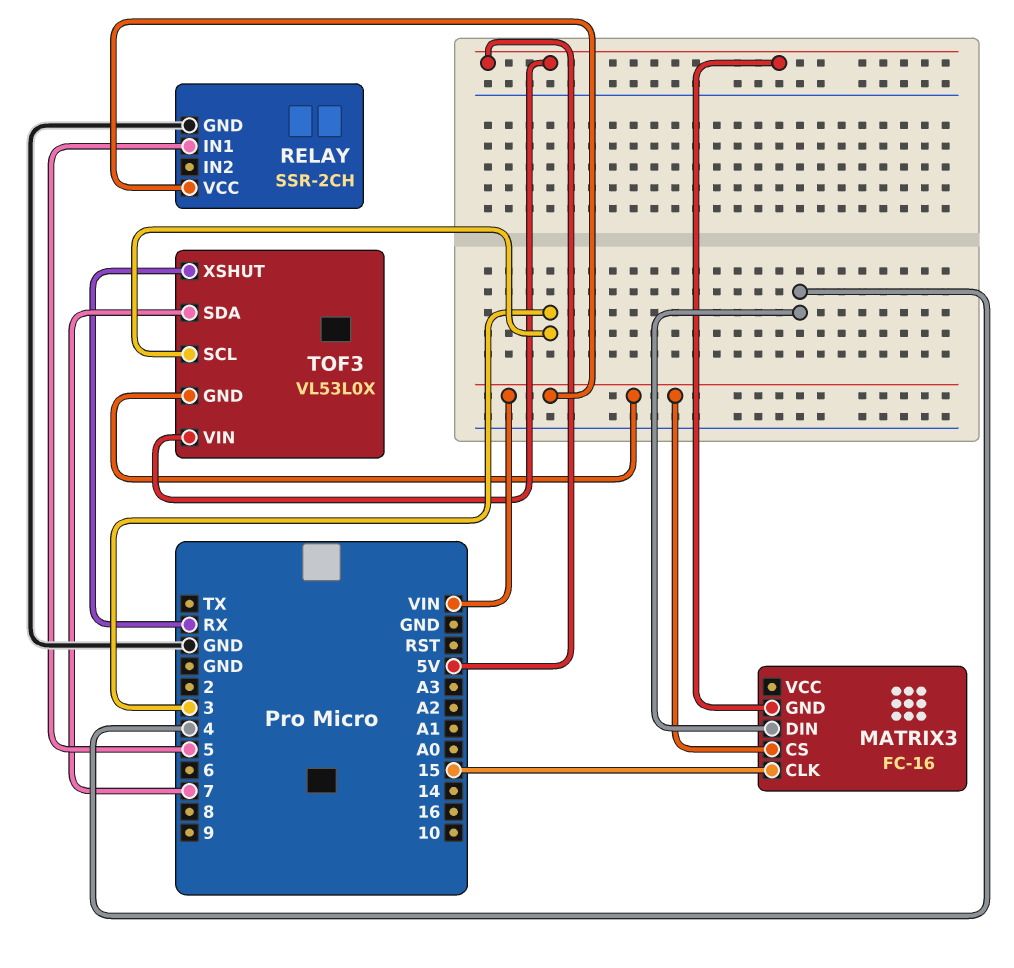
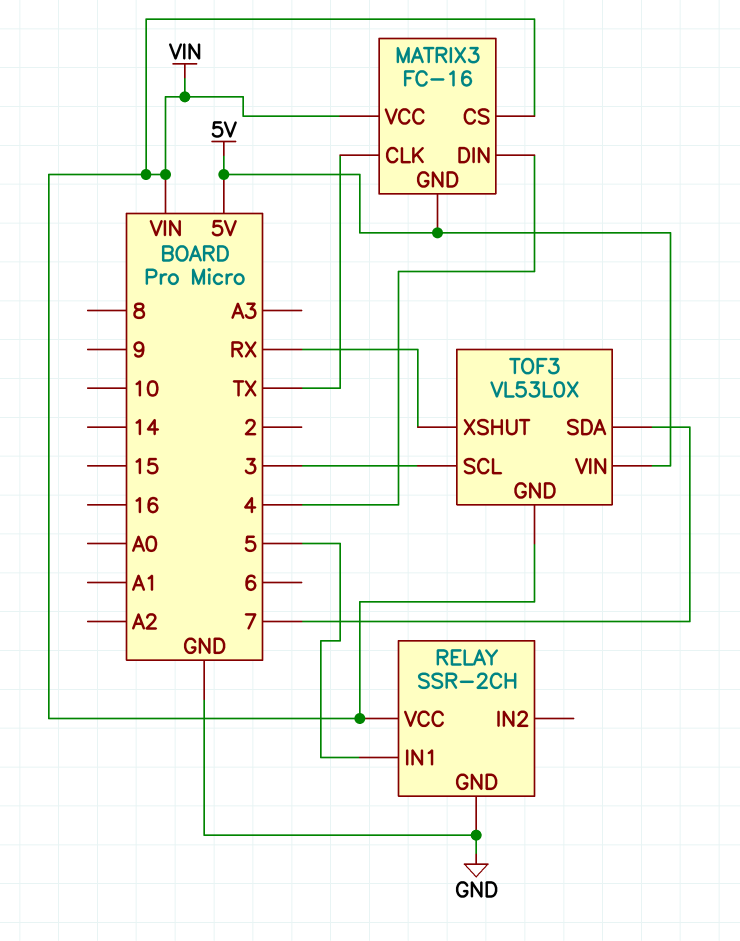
MATRIX3 pin CLK: 15 -> TX
MATRIX3 pin VCC: none -> VIN

